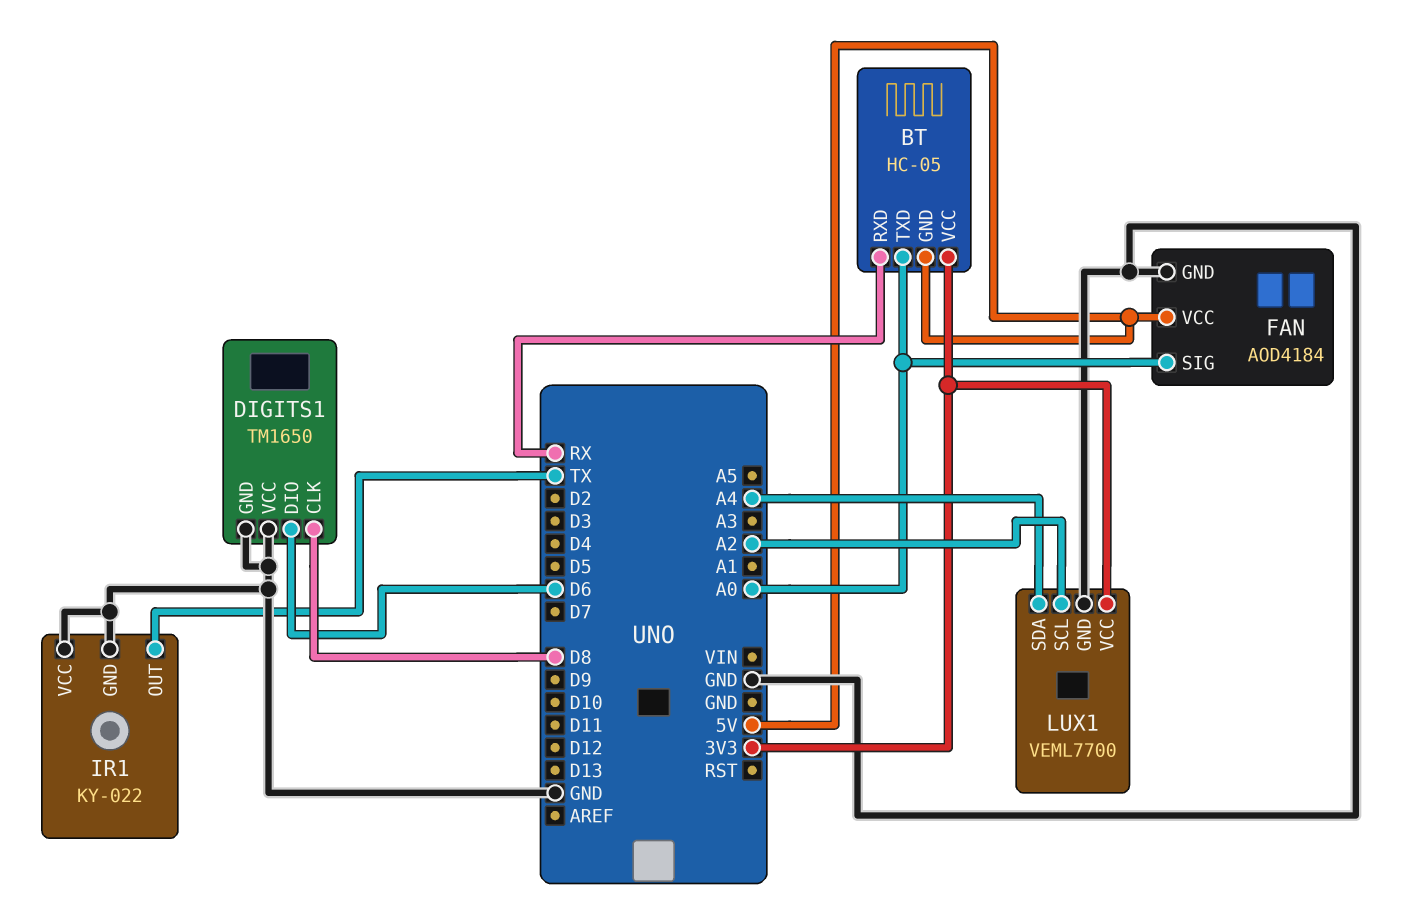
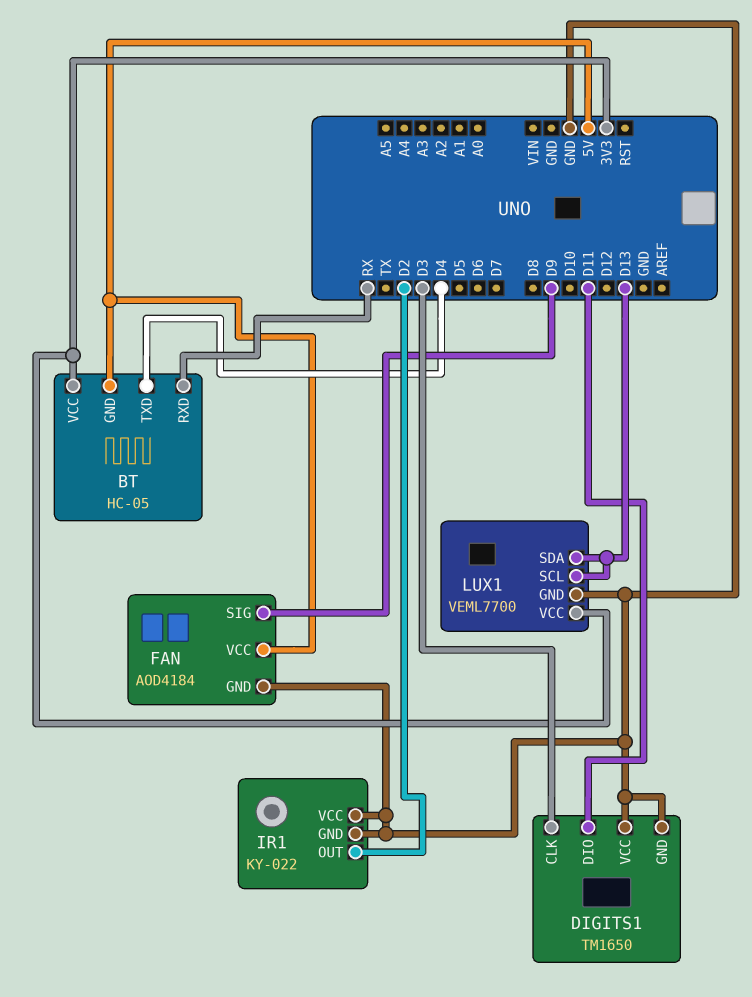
BT pin TXD: A0 -> D4
DIGITS1 pin CLK: D8 -> D3
DIGITS1 pin DIO: D6 -> D11
FAN pin SIG: A0 -> D9
IR1 pin OUT: TX -> D2
LUX1 pin SCL: A2 -> D13
LUX1 pin SDA: A4 -> D13

